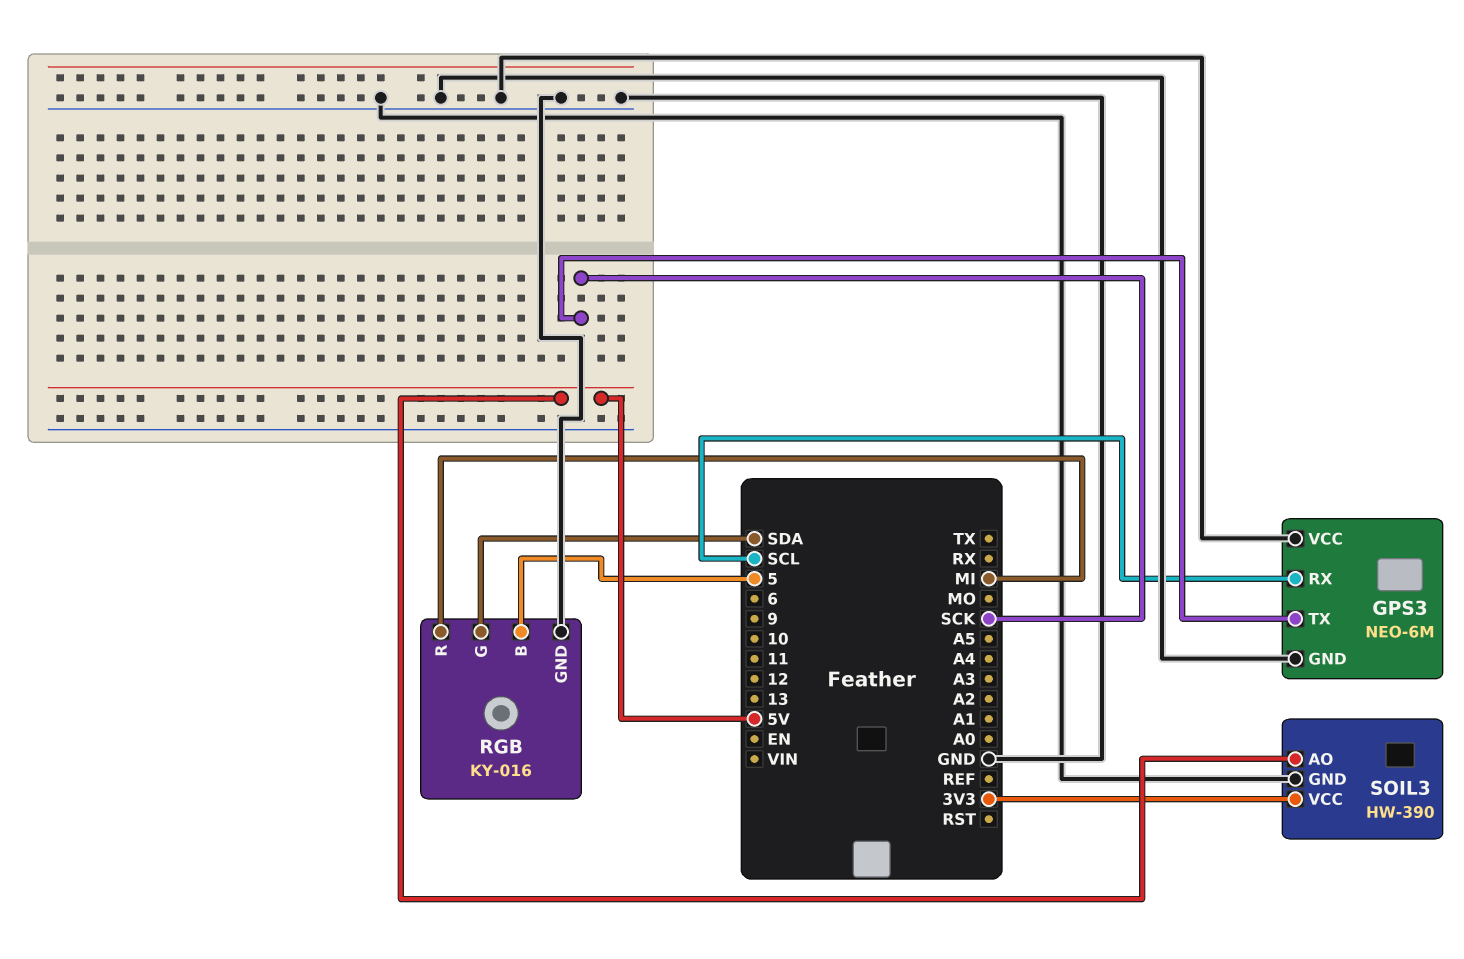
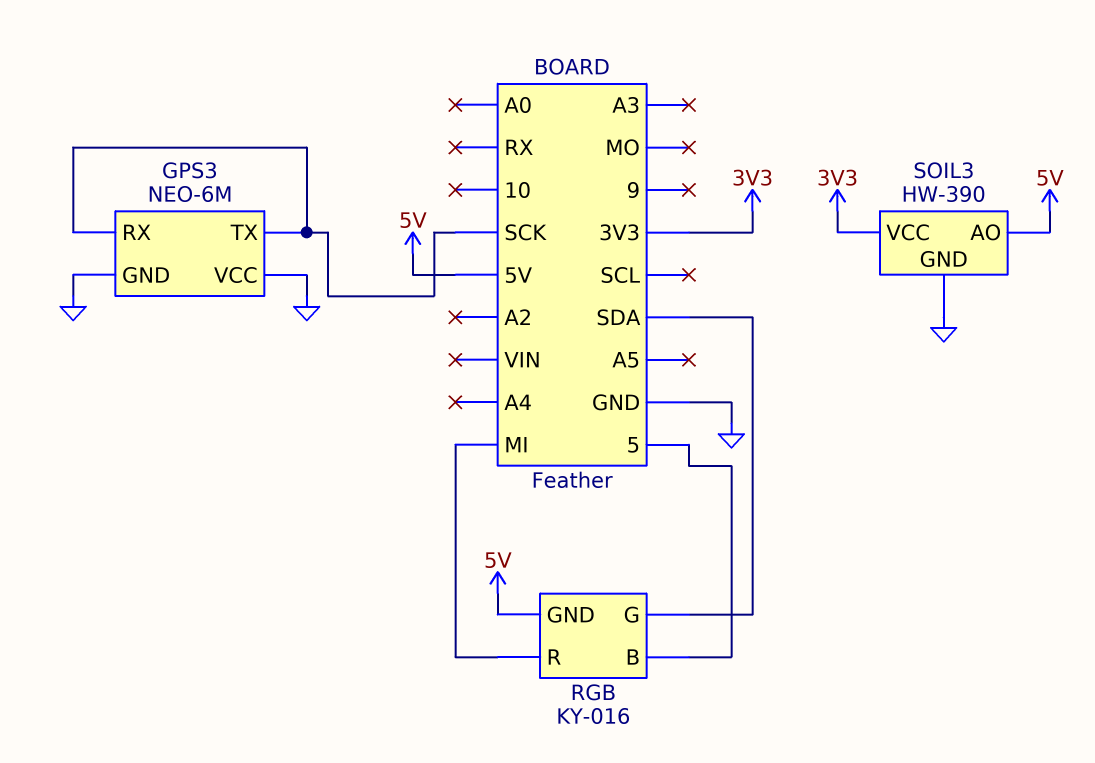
GPS3 pin RX: SCL -> SCK
RGB pin GND: GND -> 5V

